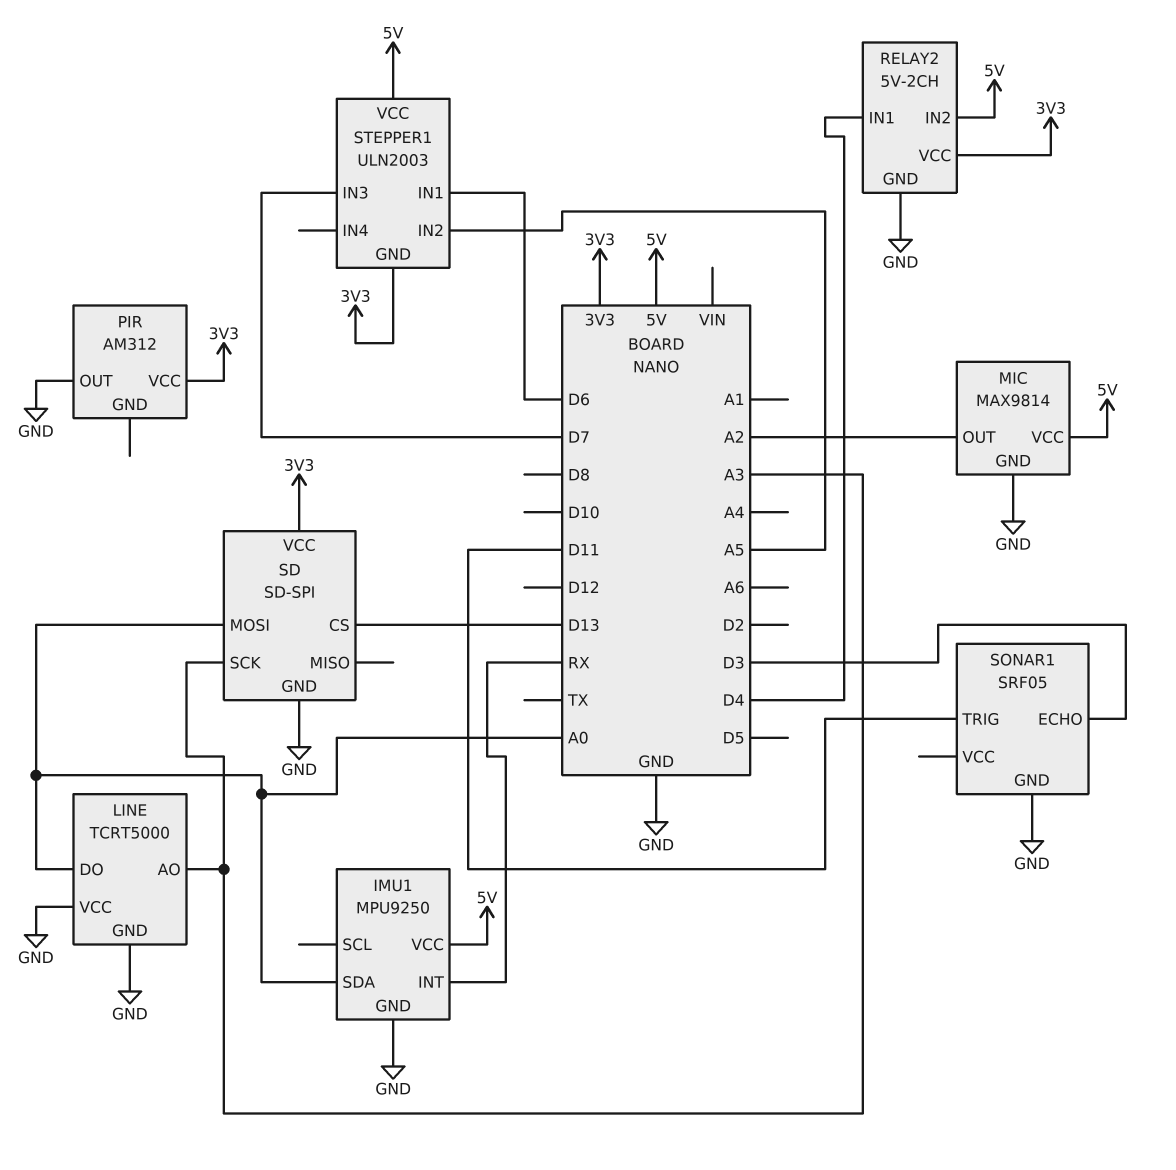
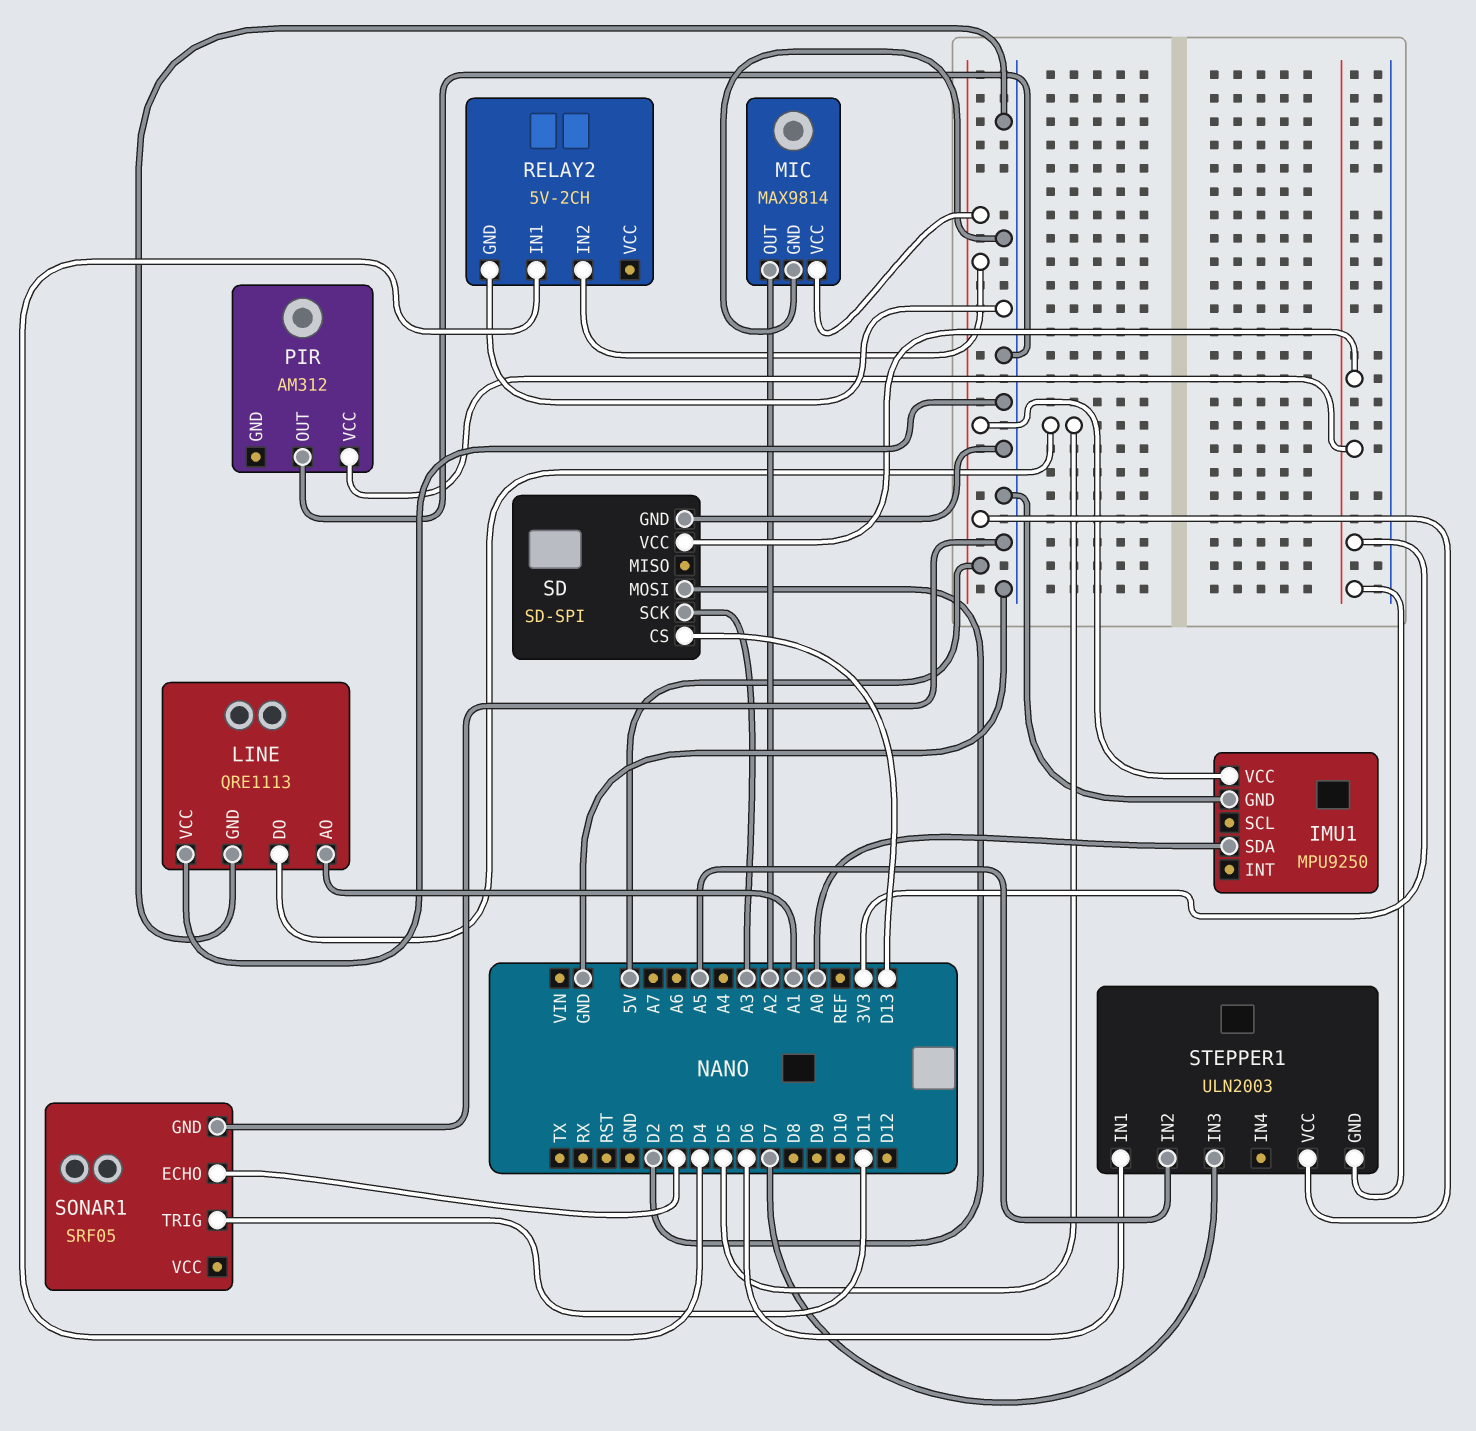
IMU1 pin INT: RX -> none
LINE: TCRT5000 -> QRE1113
LINE pin AO: A3 -> A1
LINE pin DO: A0 -> D5
RELAY2 pin VCC: 3V3 -> none
SD pin MOSI: A0 -> D2

